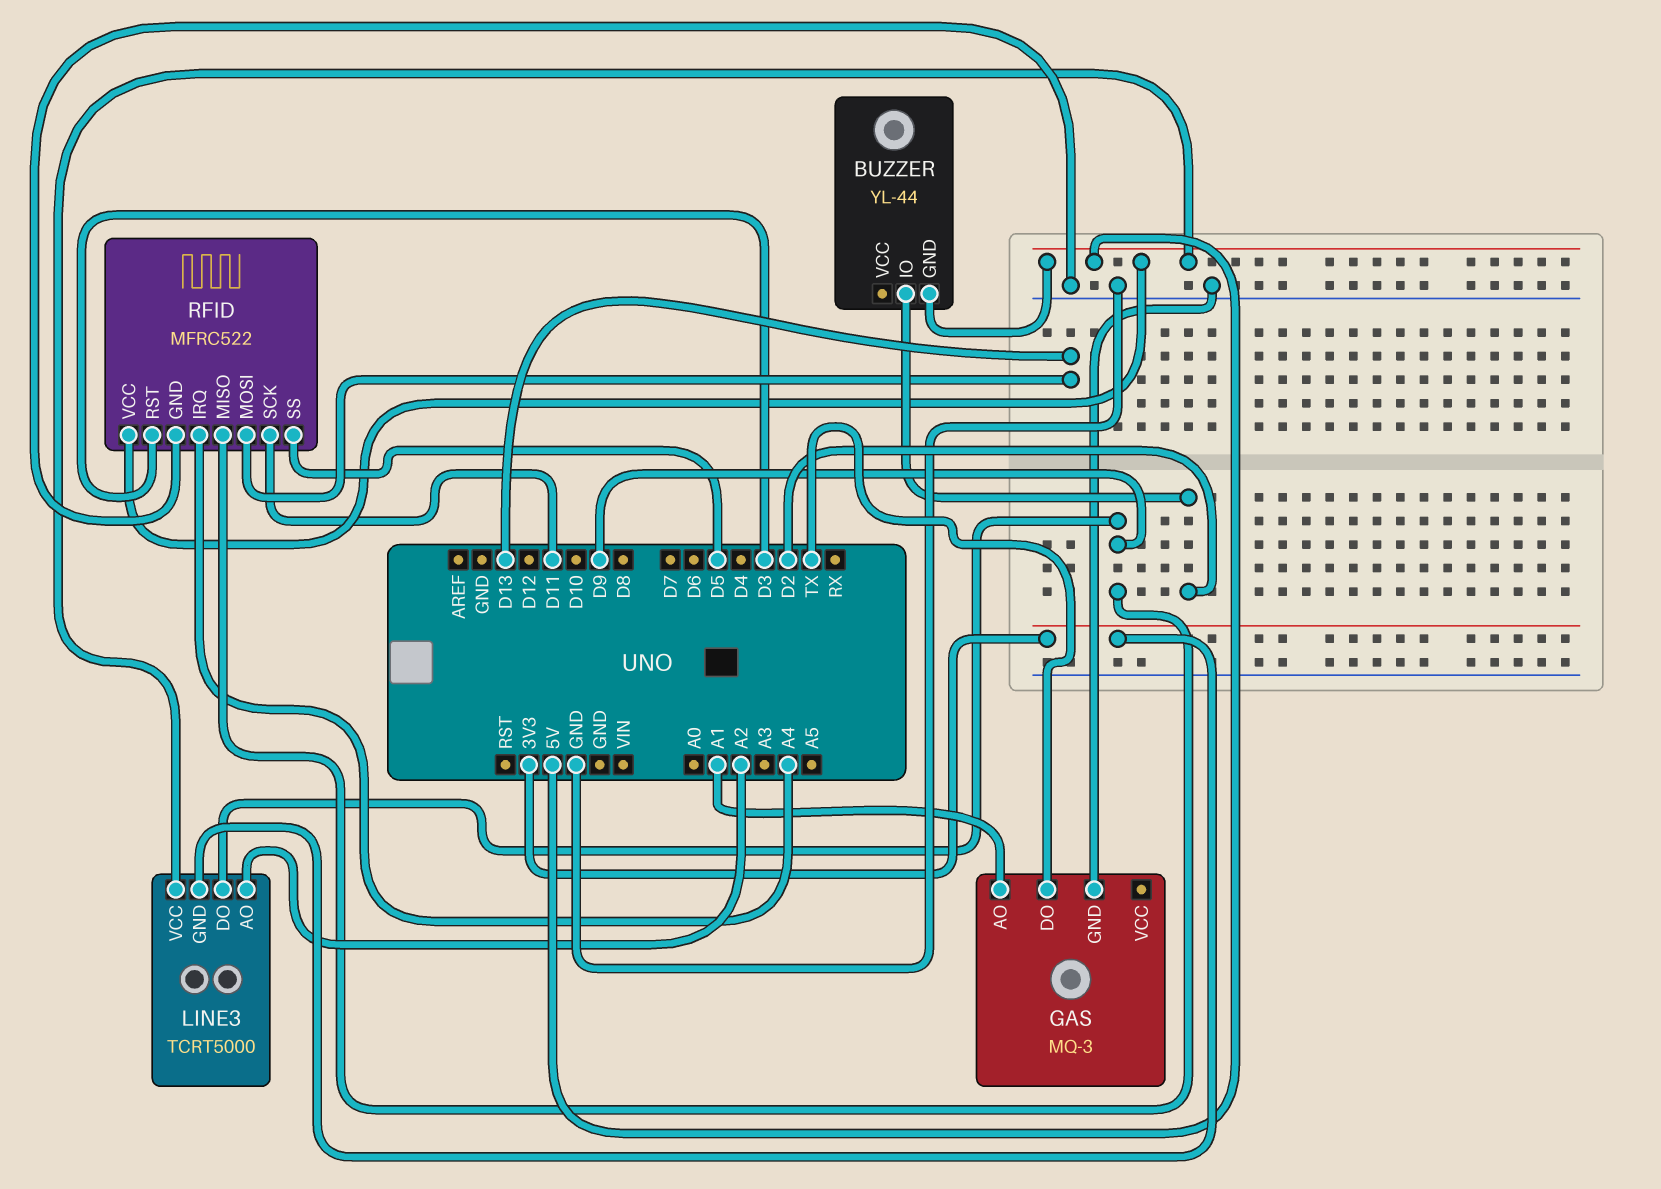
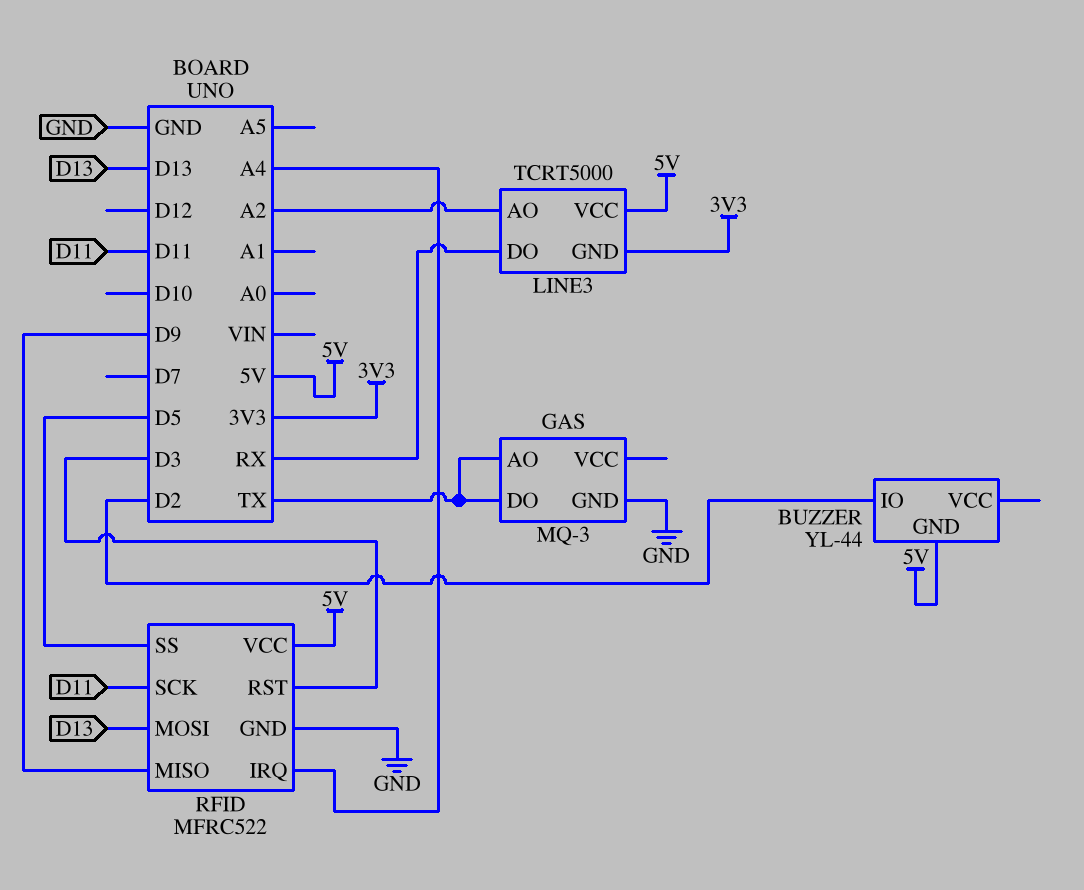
GAS pin AO: A1 -> TX
LINE3 pin DO: D9 -> RX

